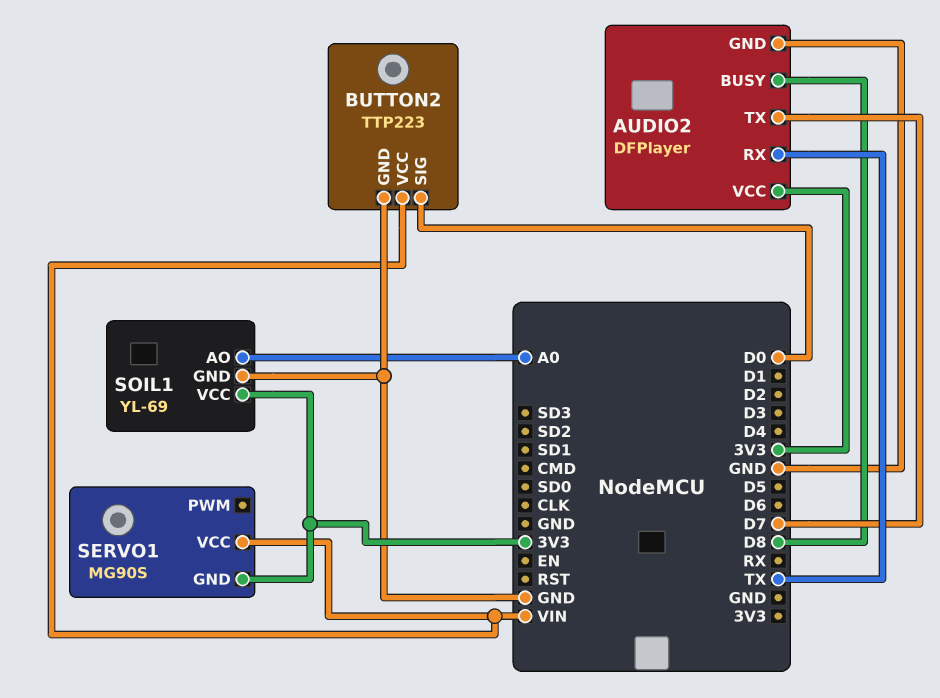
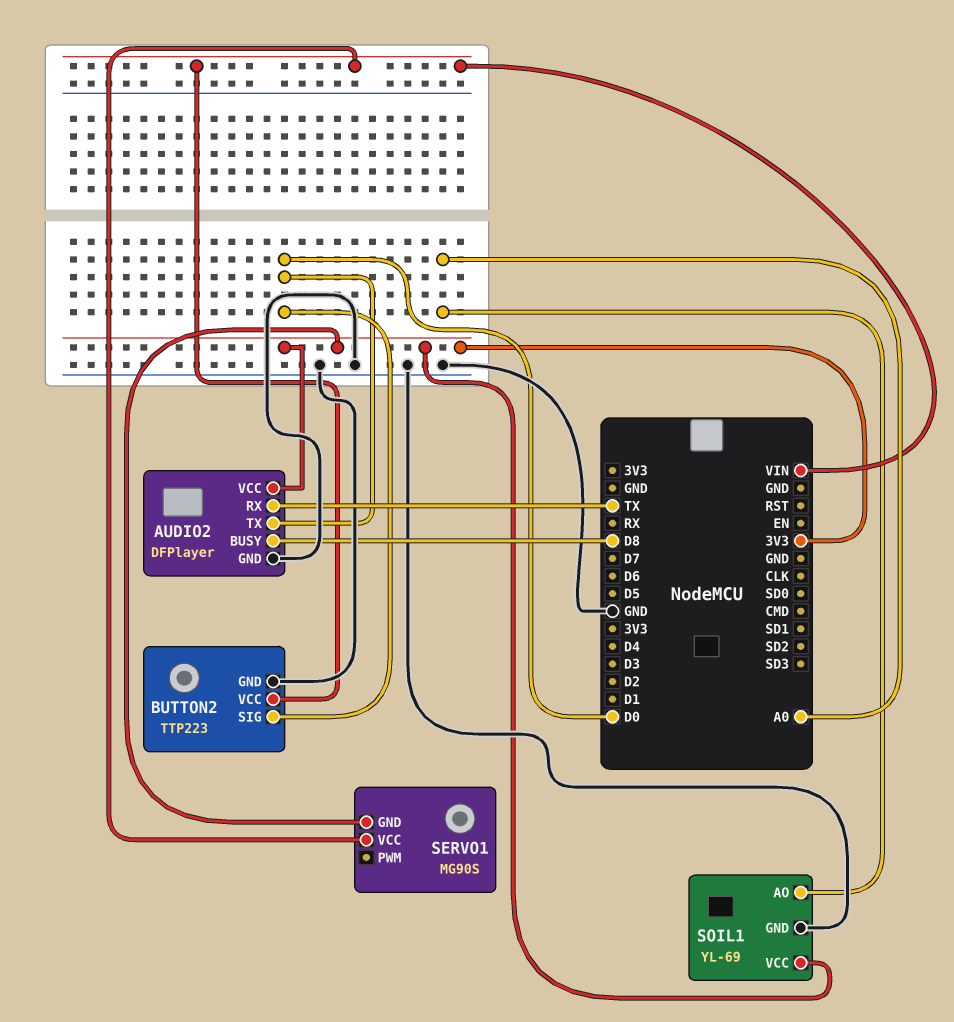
AUDIO2 pin TX: D7 -> D0

